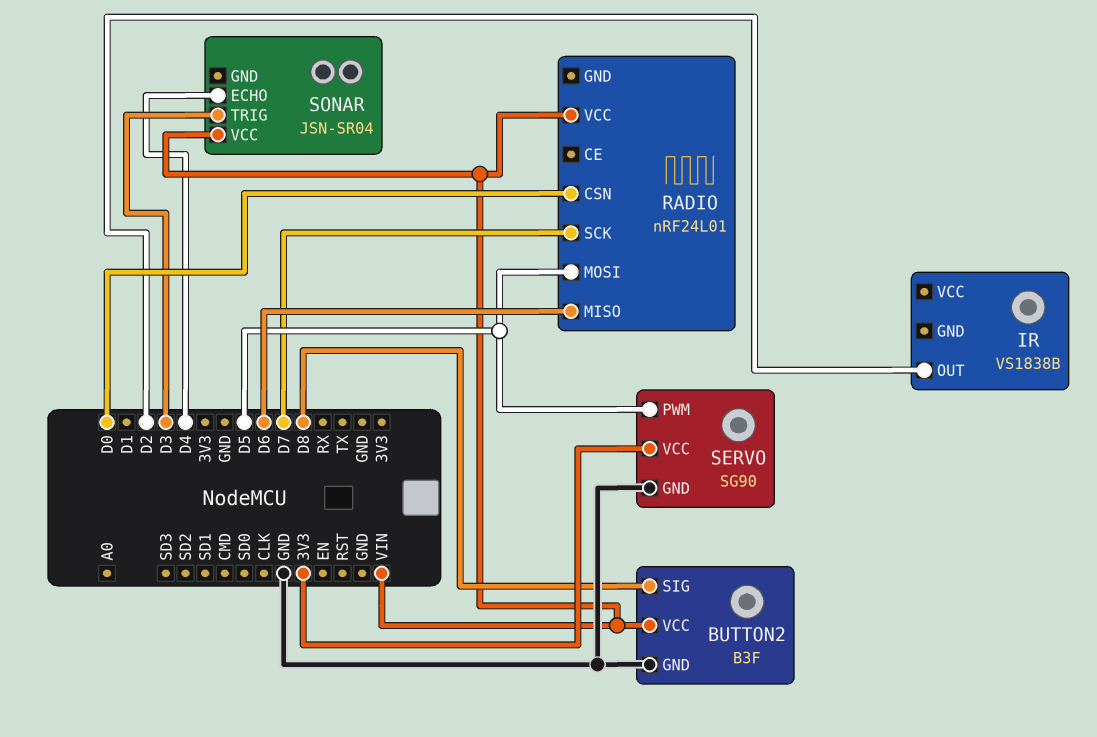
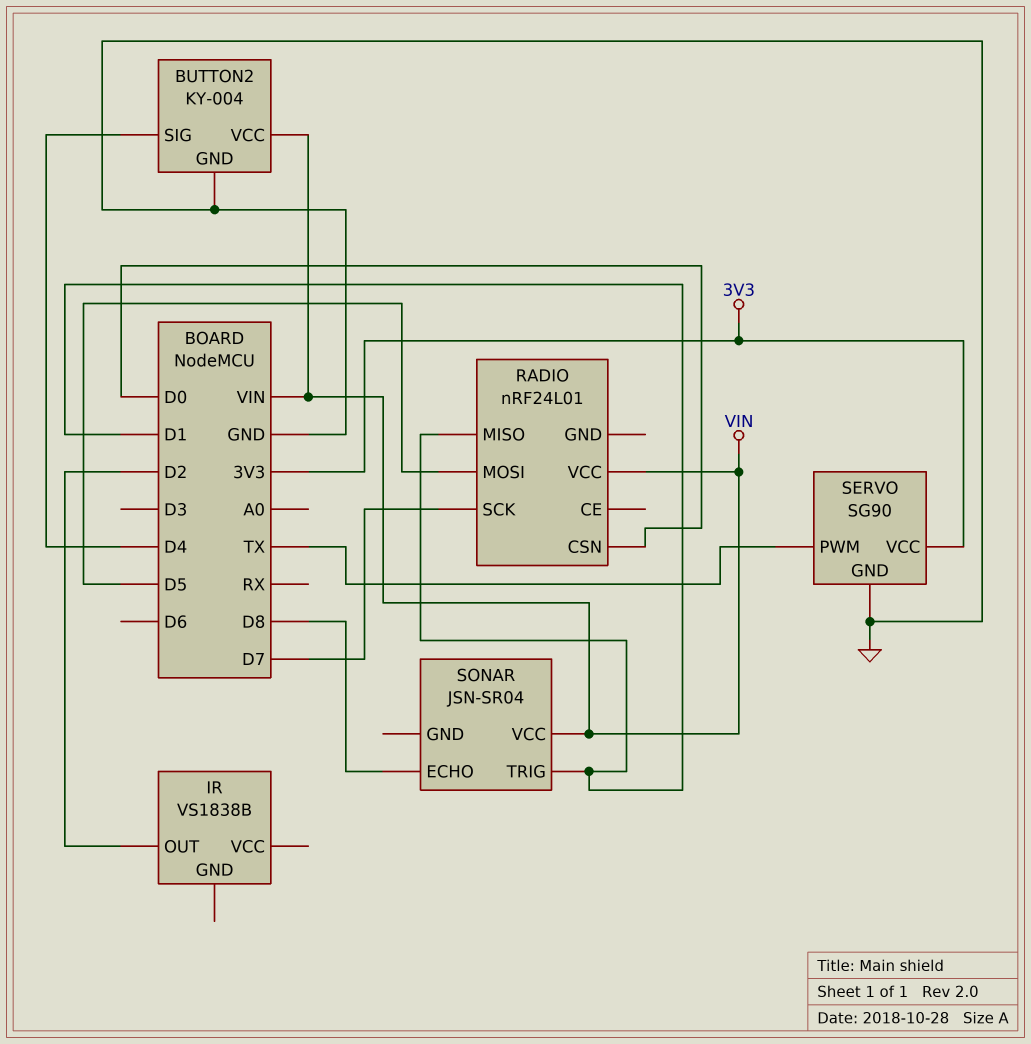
BUTTON2: B3F -> KY-004
BUTTON2 pin SIG: D8 -> D4
RADIO pin MISO: D6 -> D1
SERVO pin PWM: D5 -> TX
SONAR pin ECHO: D4 -> D8
SONAR pin TRIG: D3 -> D1

